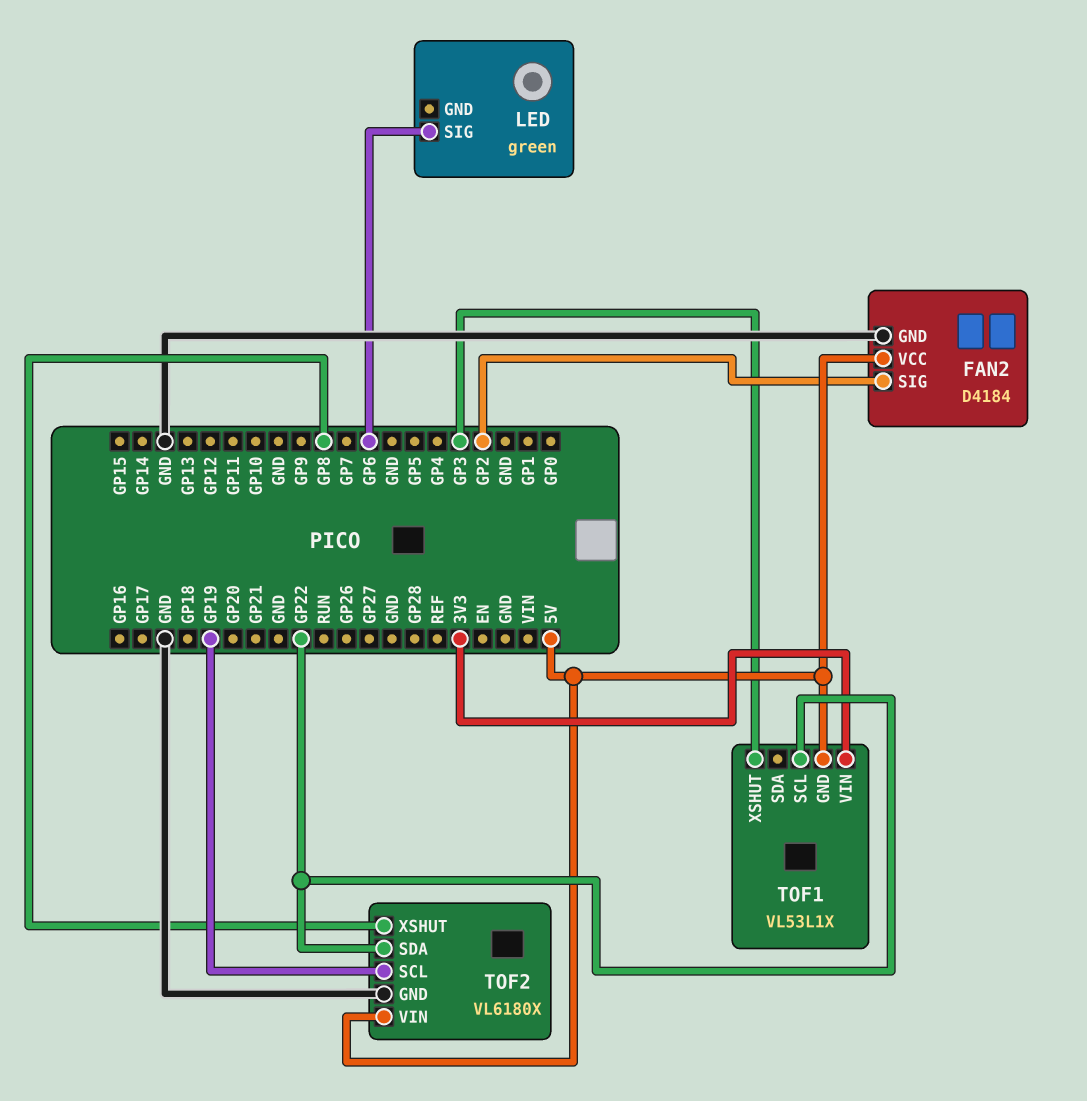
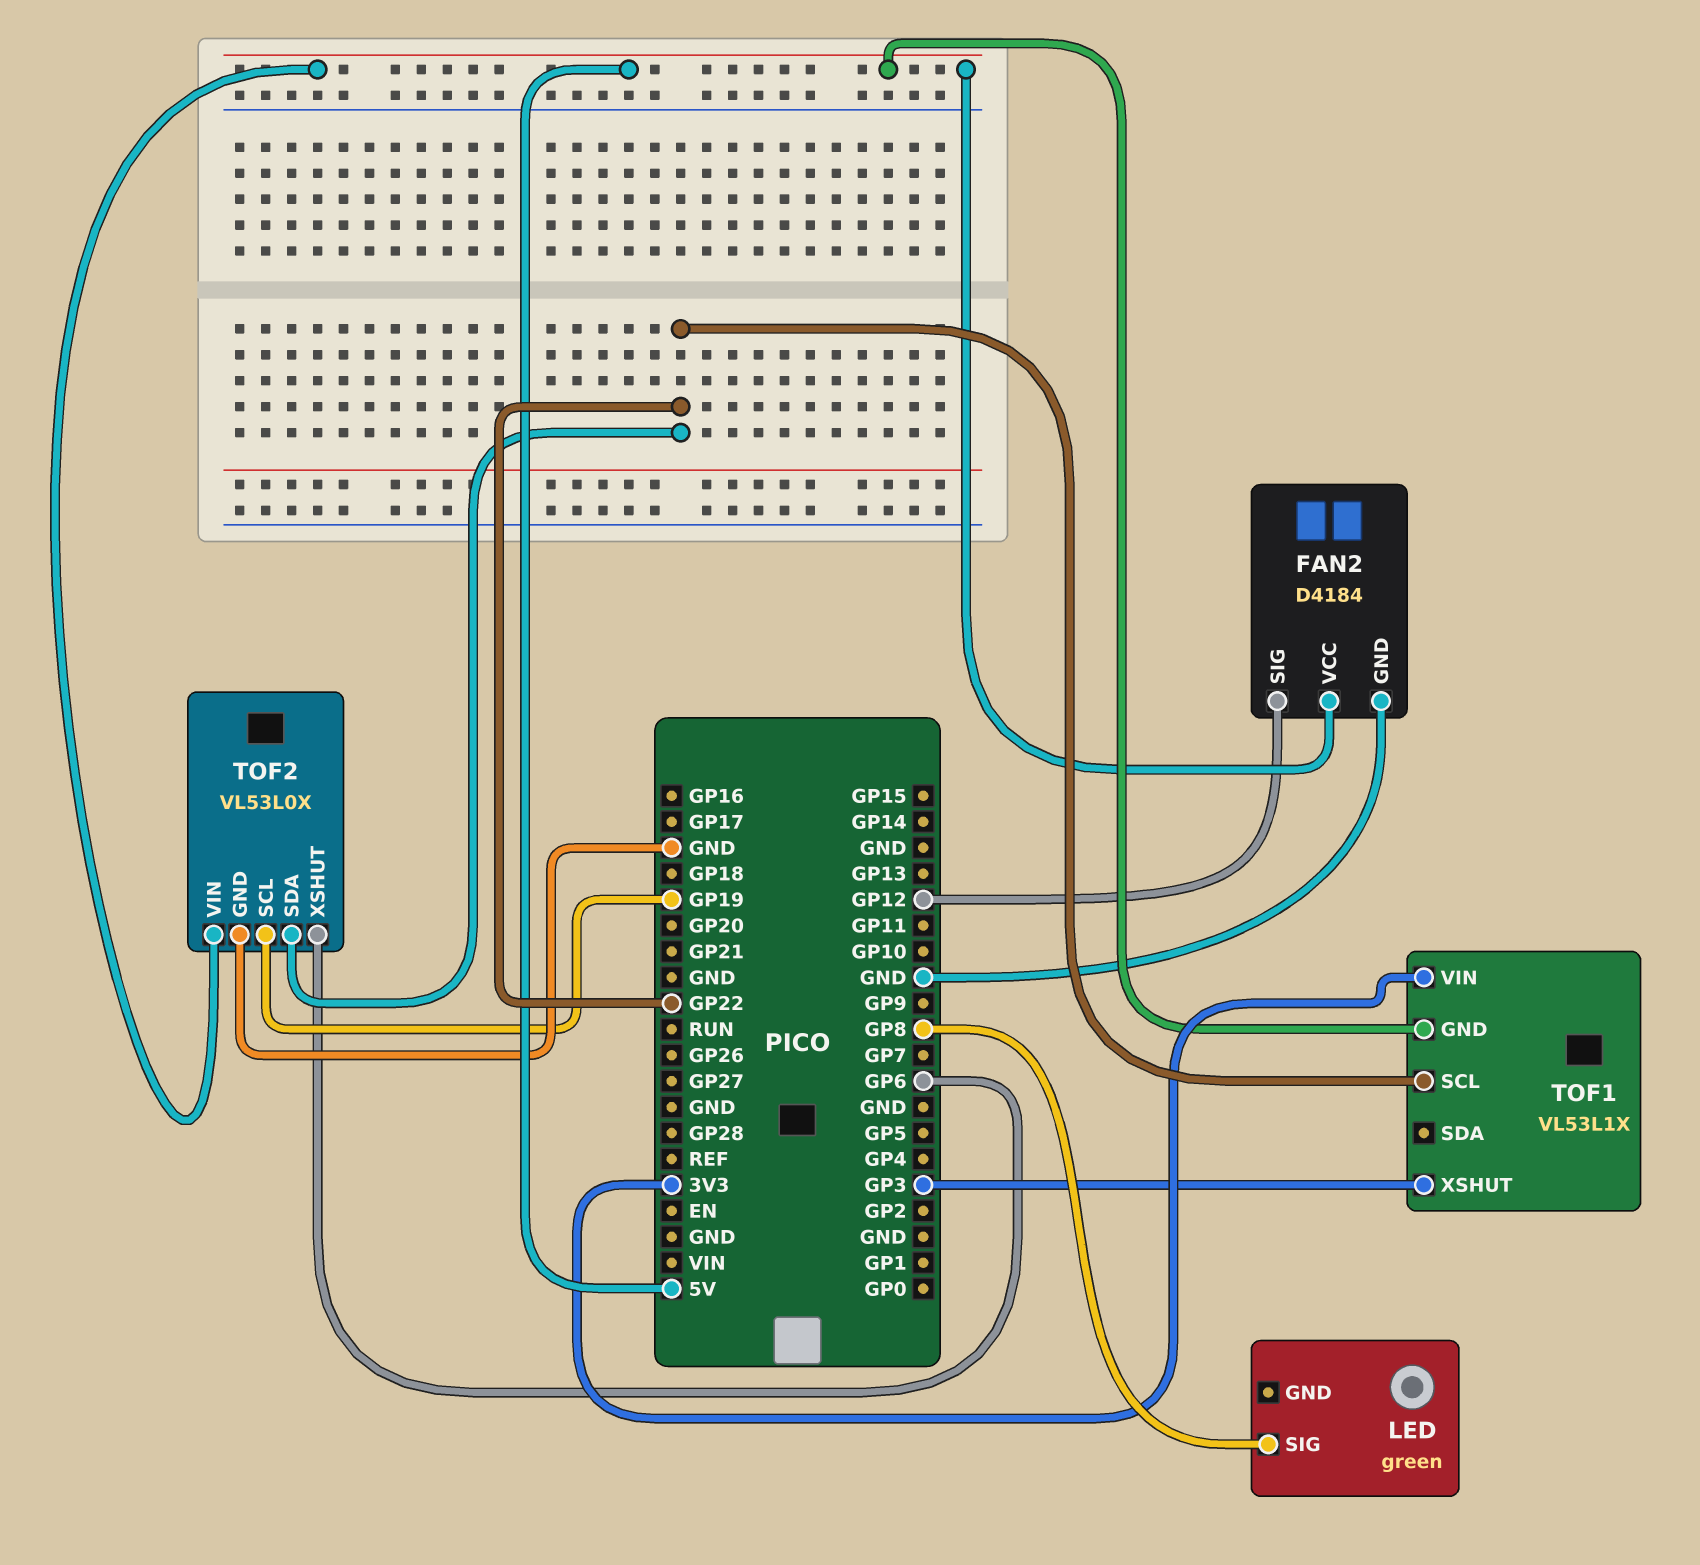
FAN2 pin SIG: GP2 -> GP12
LED pin SIG: GP6 -> GP8
TOF2: VL6180X -> VL53L0X
TOF2 pin XSHUT: GP8 -> GP6

